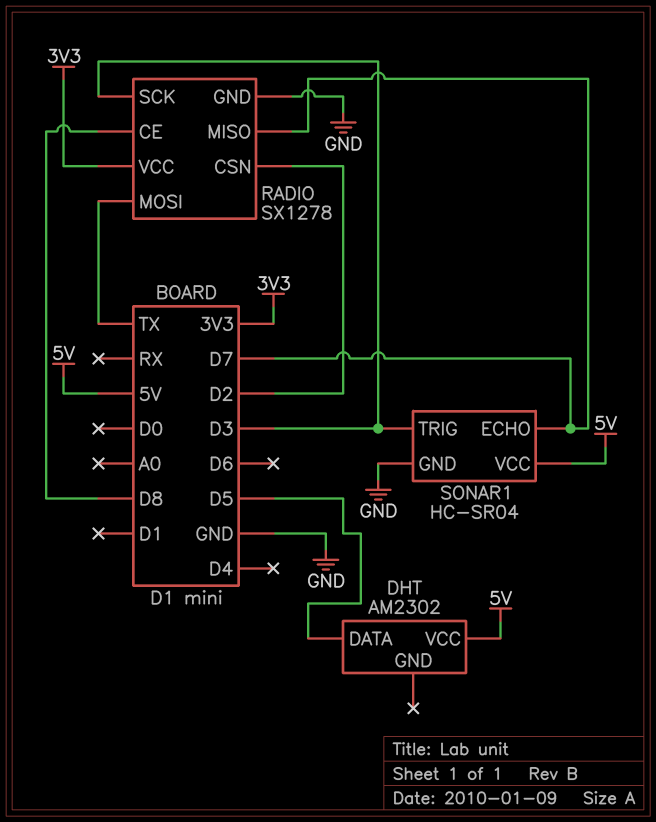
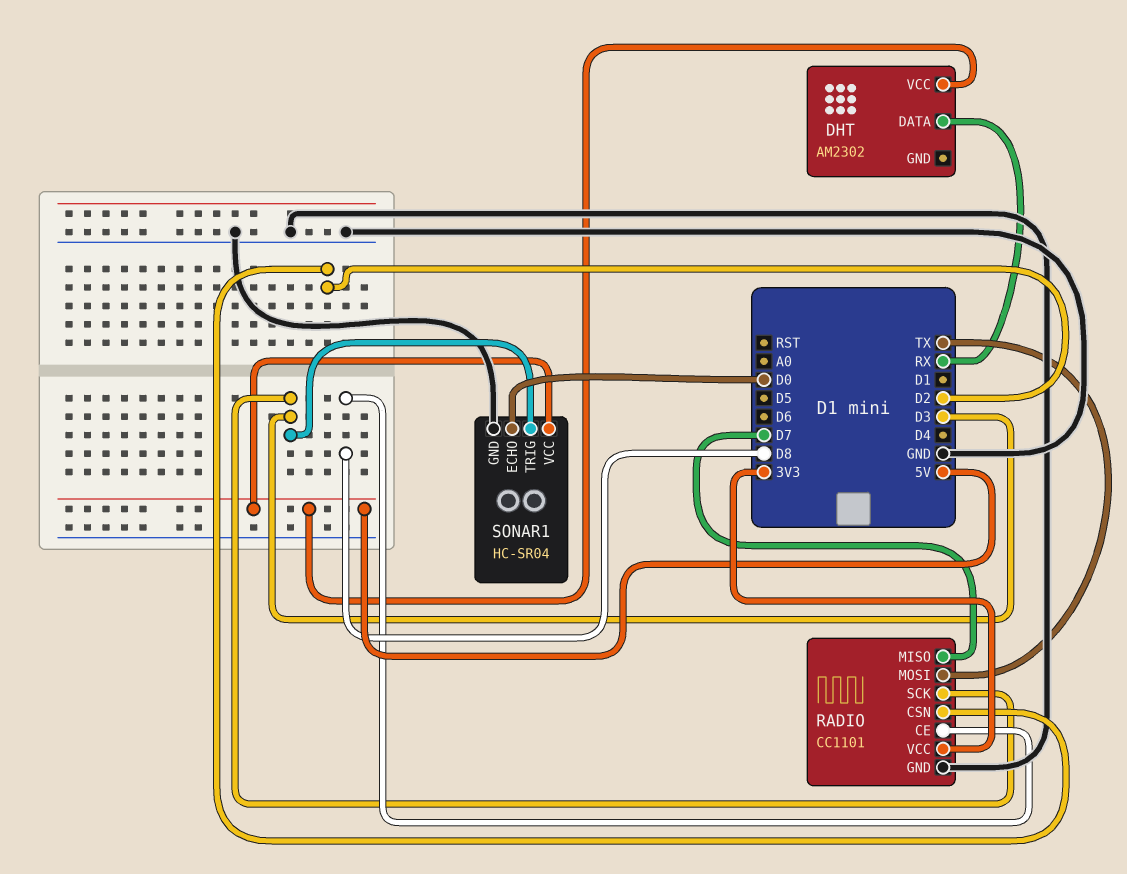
DHT pin DATA: D5 -> RX
RADIO: SX1278 -> CC1101
SONAR1 pin ECHO: D7 -> D0

